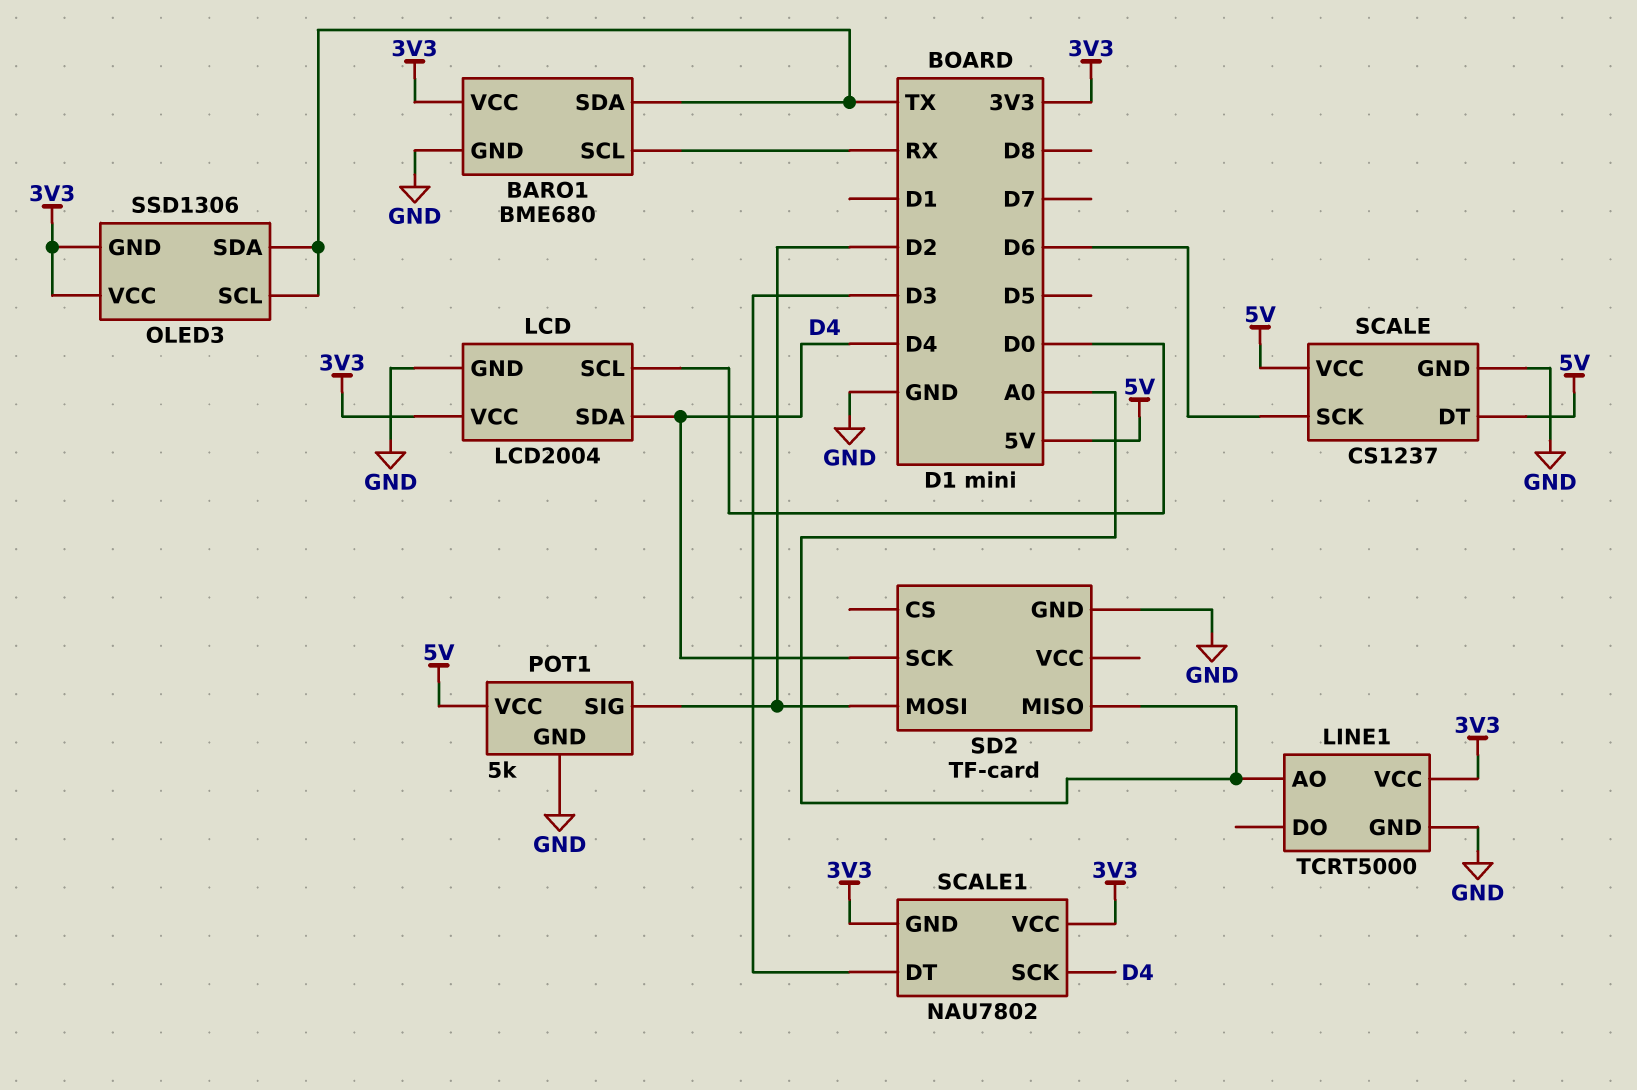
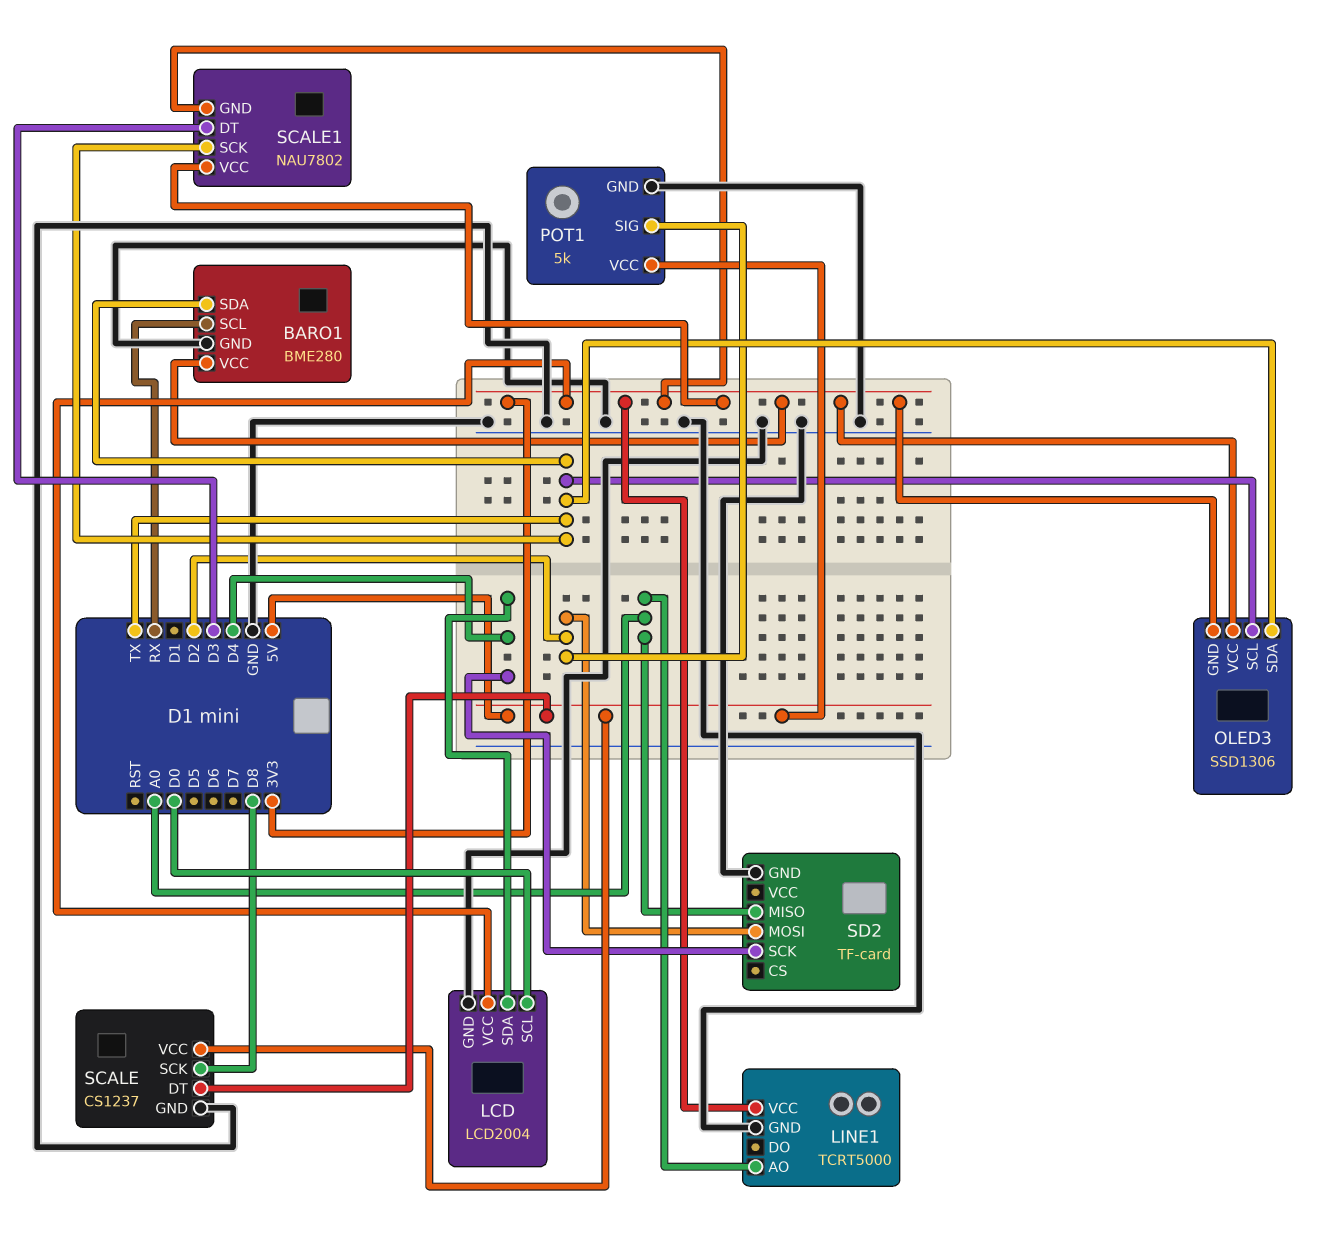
BARO1: BME680 -> BME280
SCALE pin SCK: D6 -> D8
SCALE1 pin SCK: D4 -> TX

